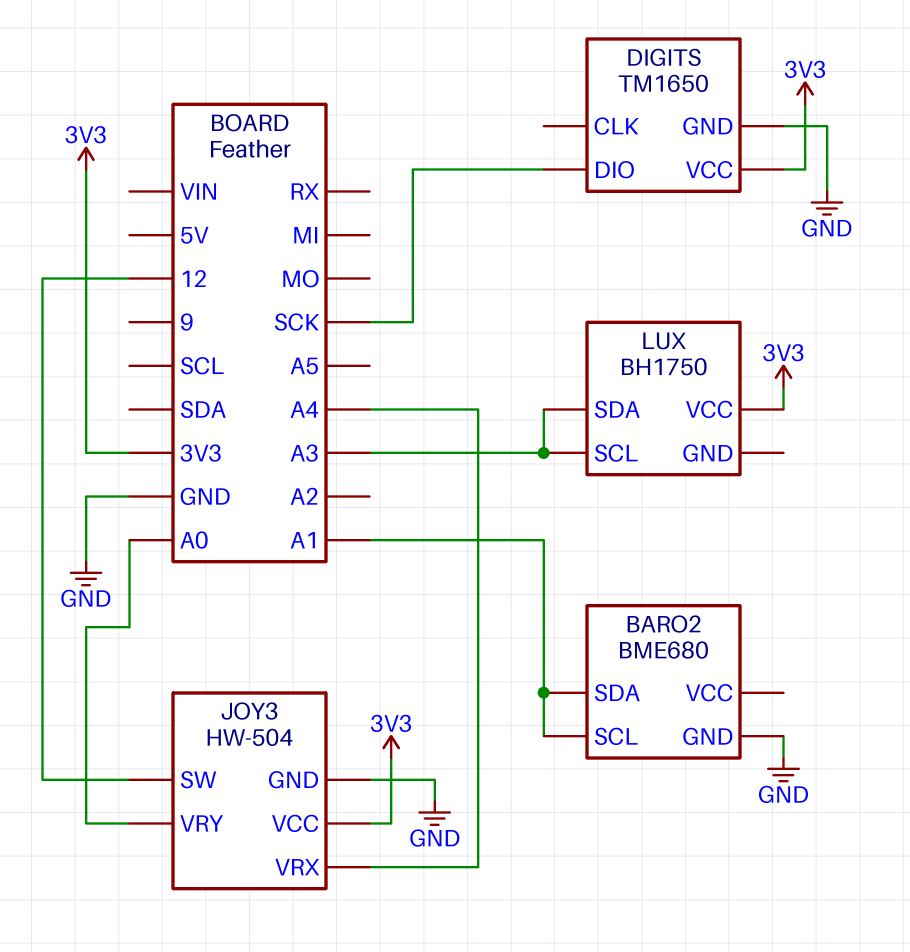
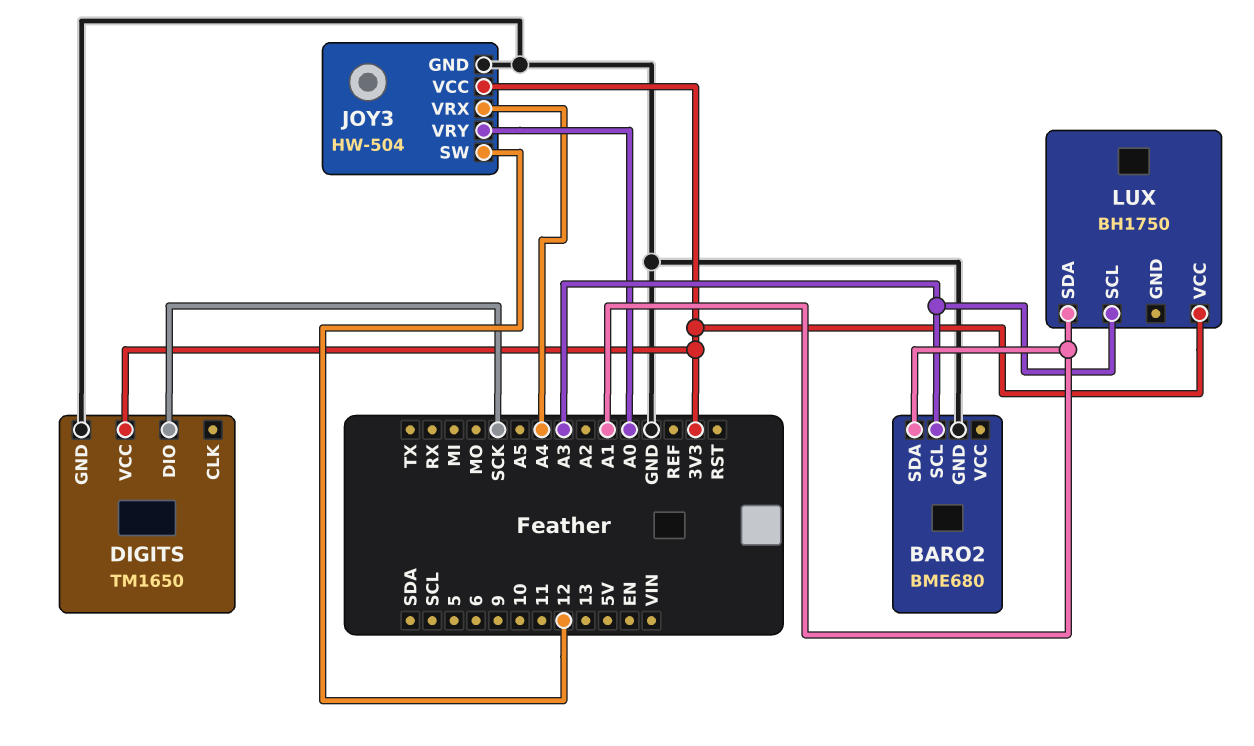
BARO2 pin SCL: A1 -> A3
LUX pin SDA: A3 -> A1

